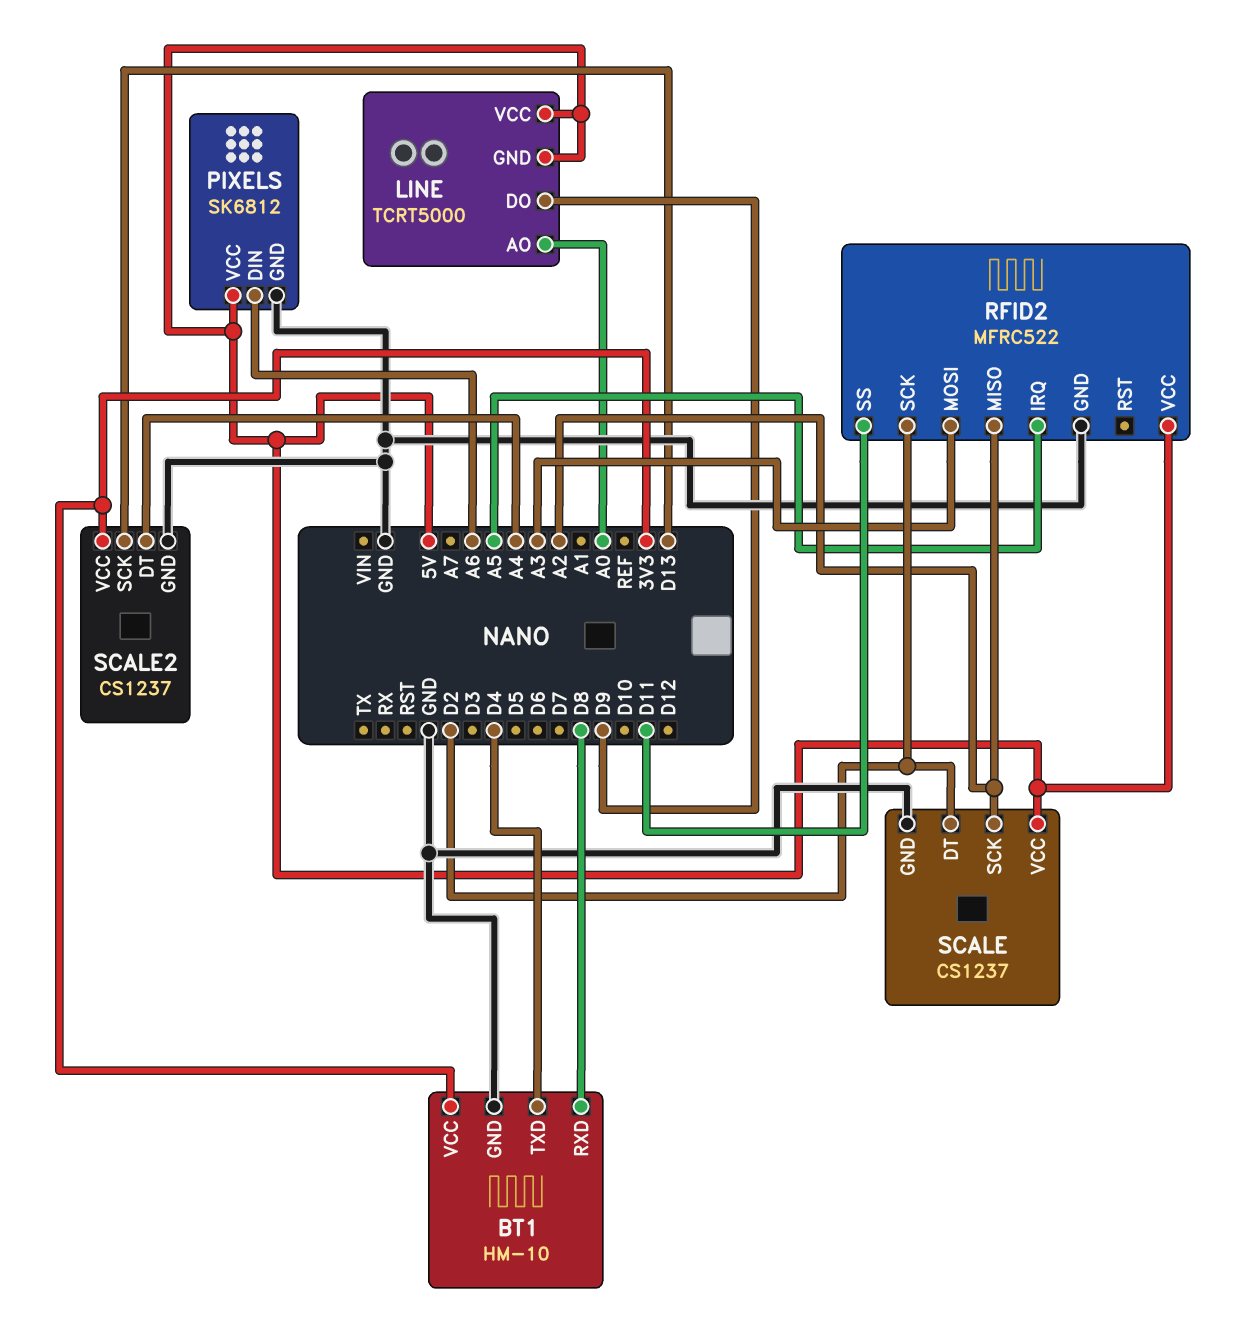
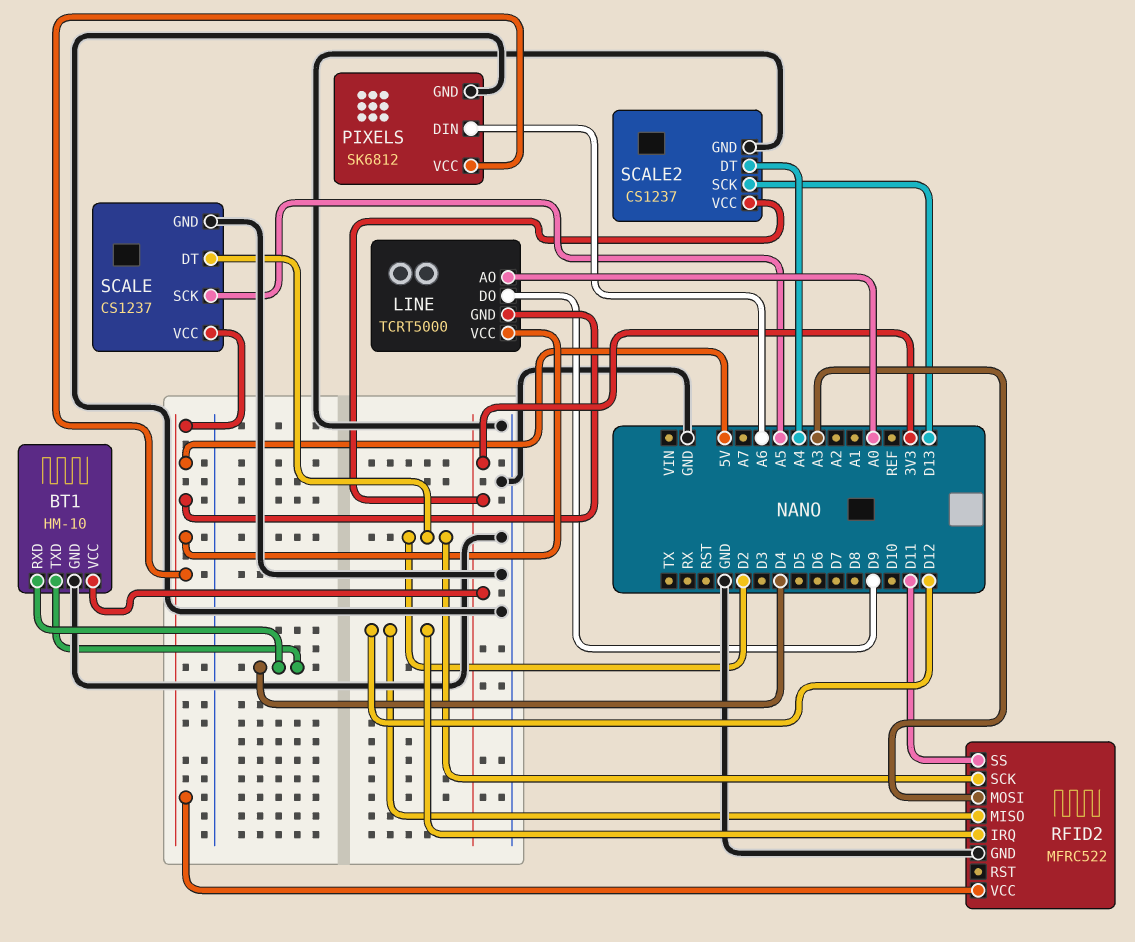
BT1 pin RXD: D8 -> D4
RFID2 pin IRQ: A5 -> D12
RFID2 pin MISO: A2 -> D12
SCALE pin SCK: A2 -> A5

